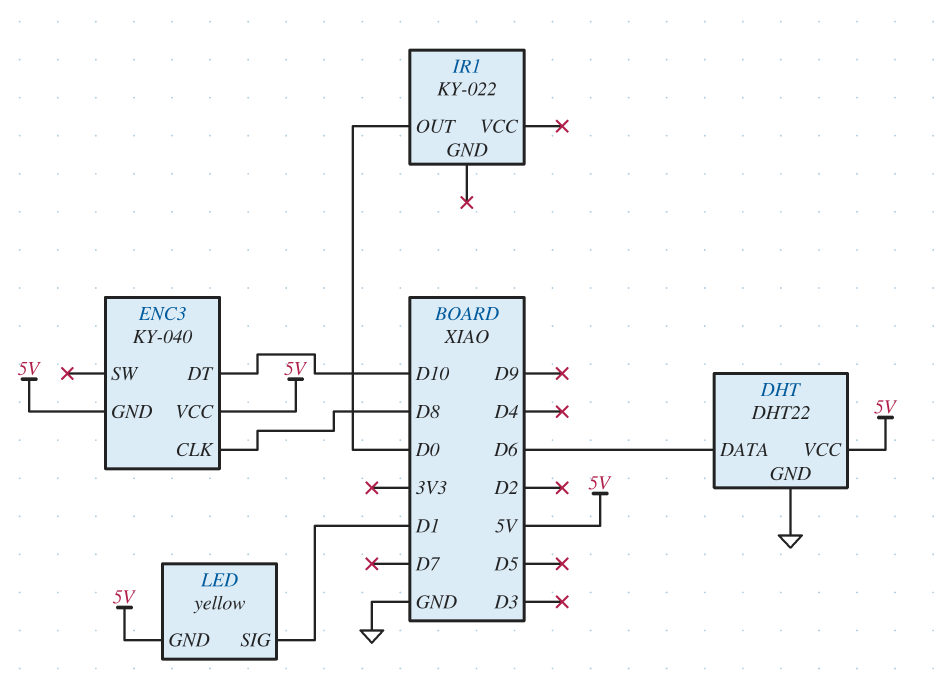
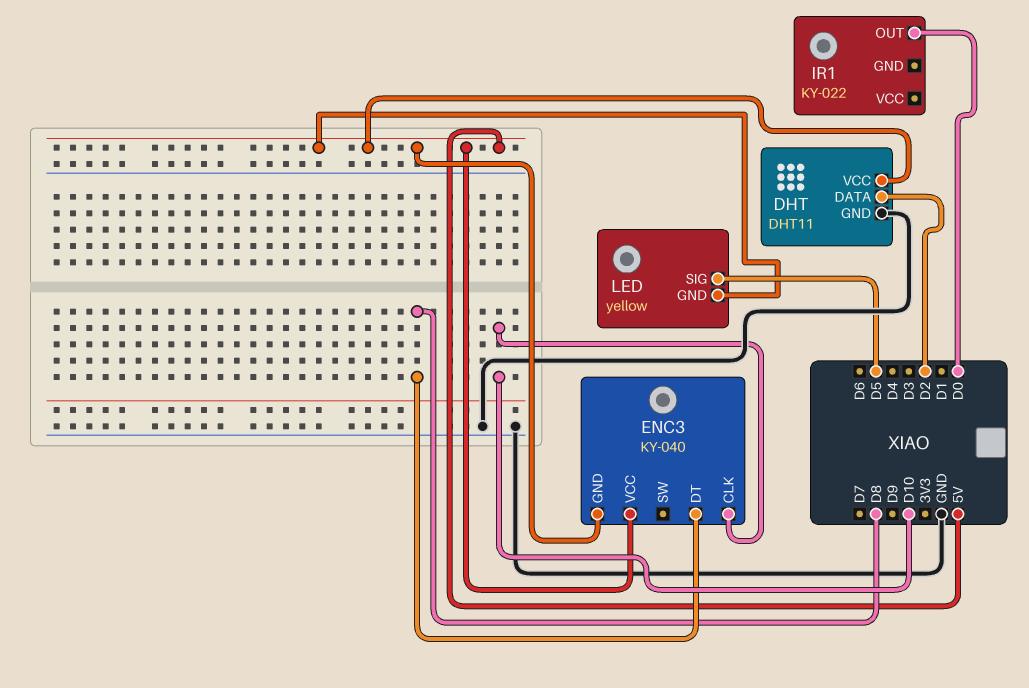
DHT: DHT22 -> DHT11
DHT pin DATA: D6 -> D2
ENC3 pin CLK: D8 -> D10
ENC3 pin DT: D10 -> D8
LED pin SIG: D1 -> D5

